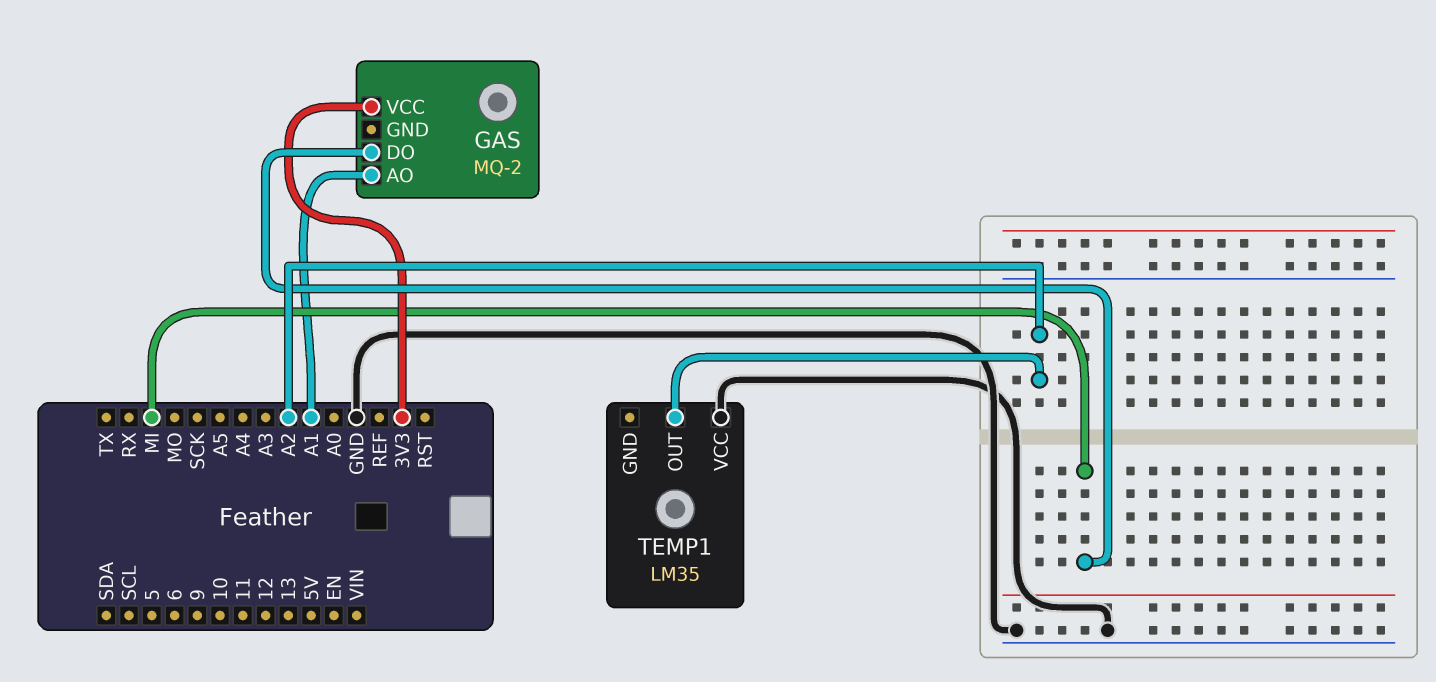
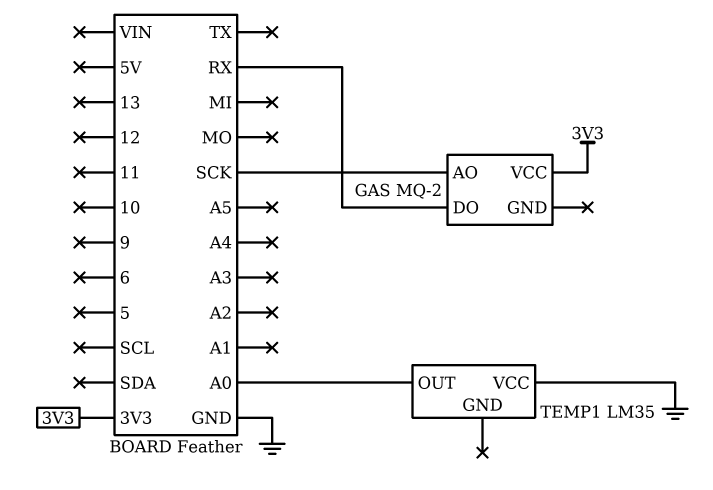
GAS pin AO: A1 -> SCK
GAS pin DO: MI -> RX
TEMP1 pin OUT: A2 -> A0

